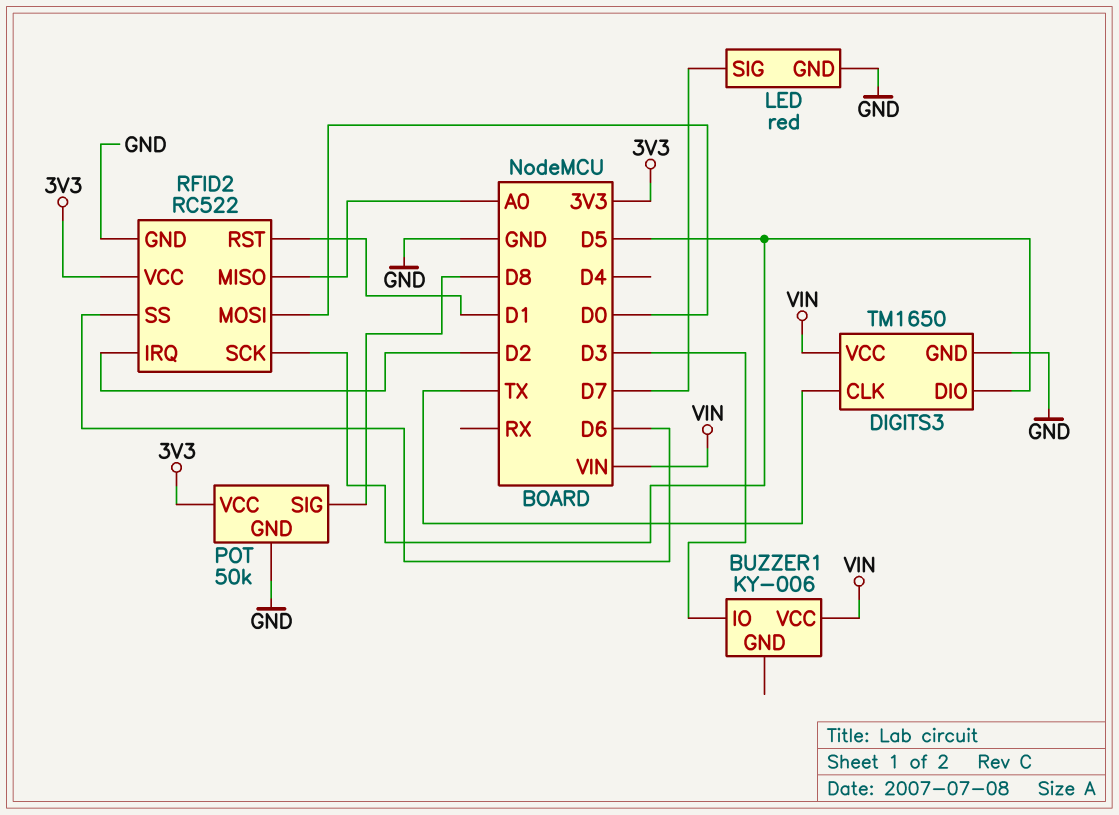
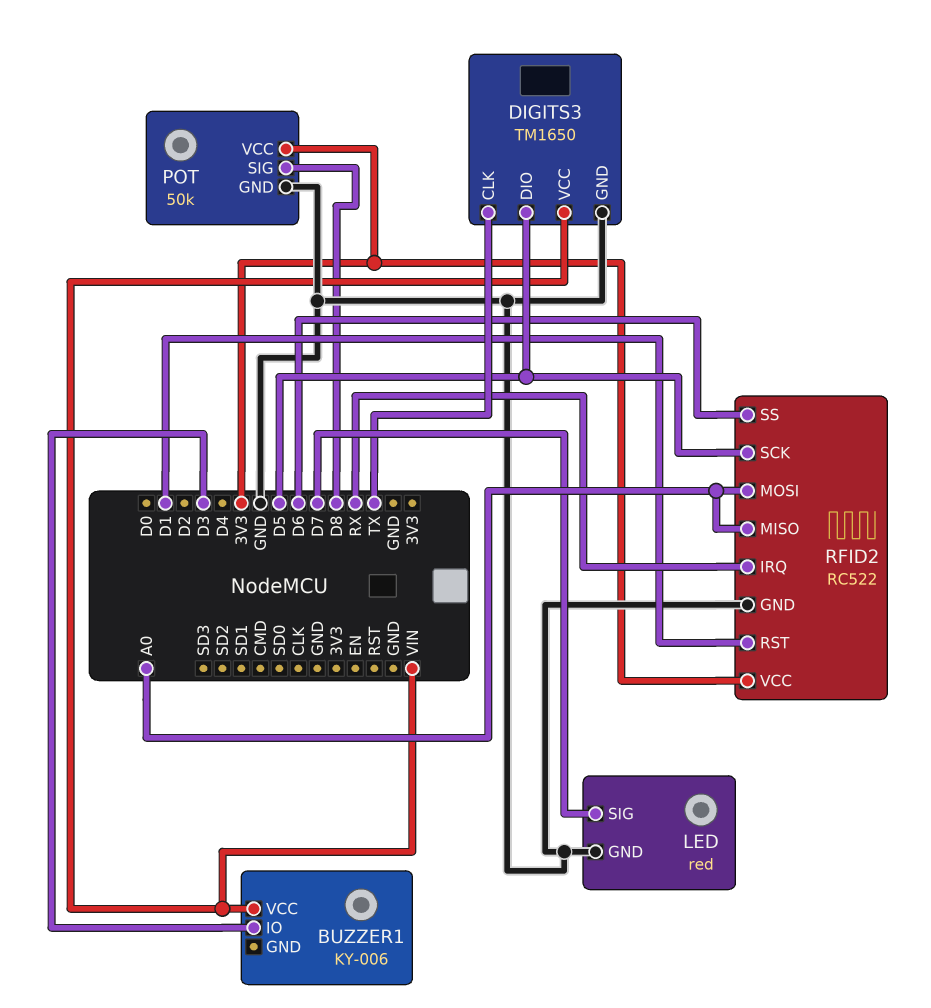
RFID2 pin IRQ: D2 -> RX
RFID2 pin MOSI: D0 -> A0

